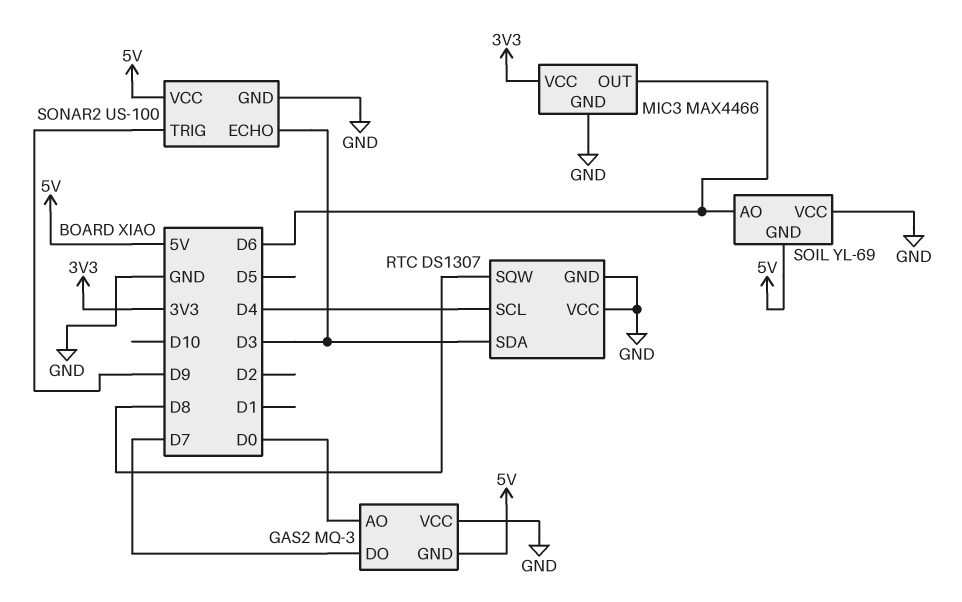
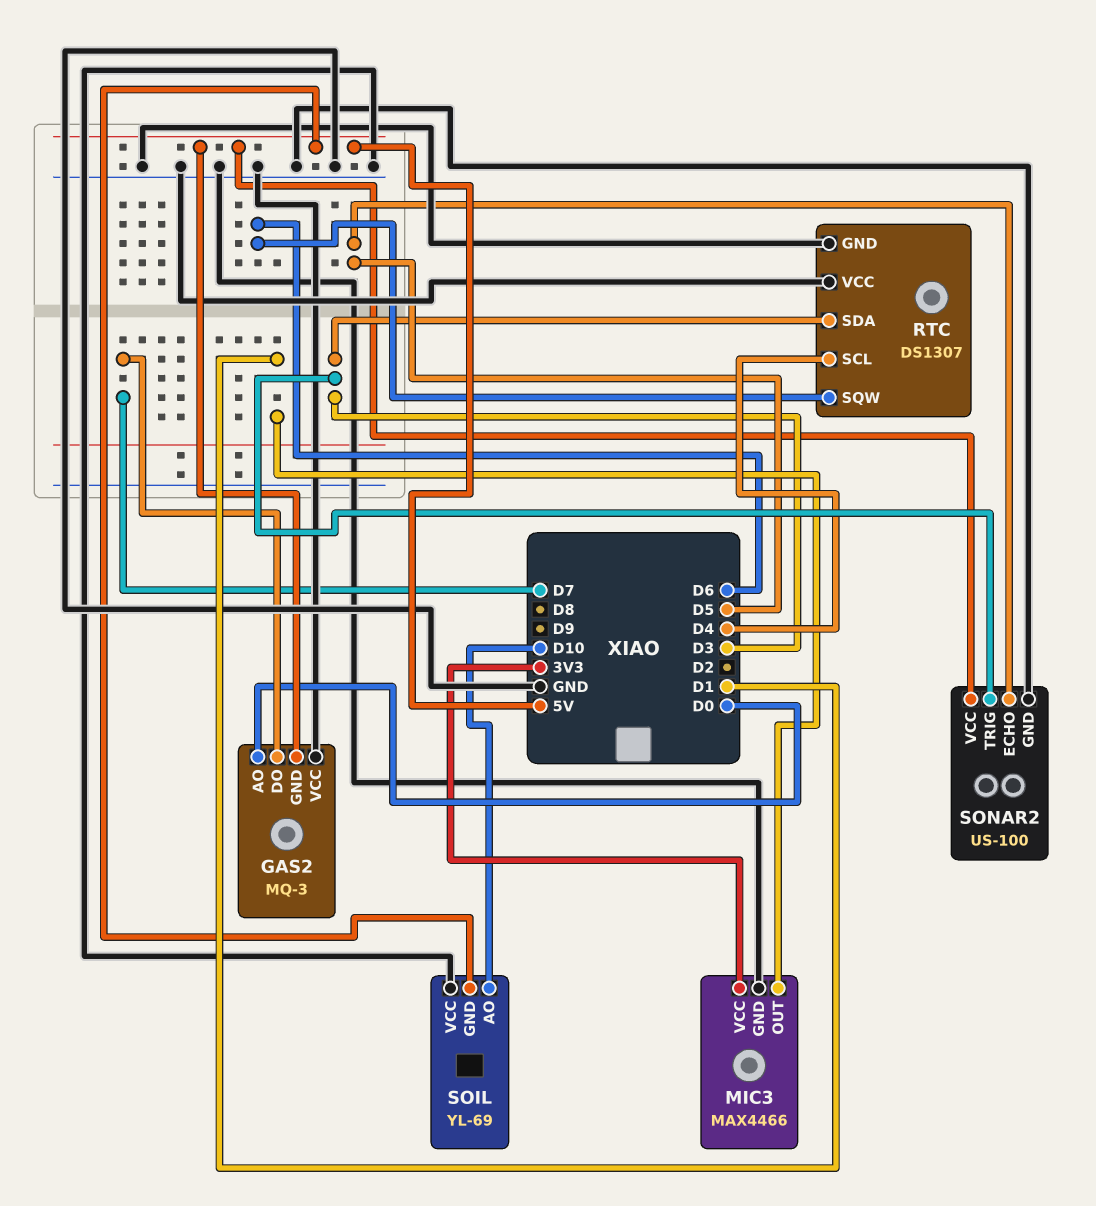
MIC3 pin OUT: D6 -> D1
RTC pin SQW: D8 -> D6
SOIL pin AO: D6 -> D10
SONAR2 pin ECHO: D3 -> D5
SONAR2 pin TRIG: D9 -> D3

